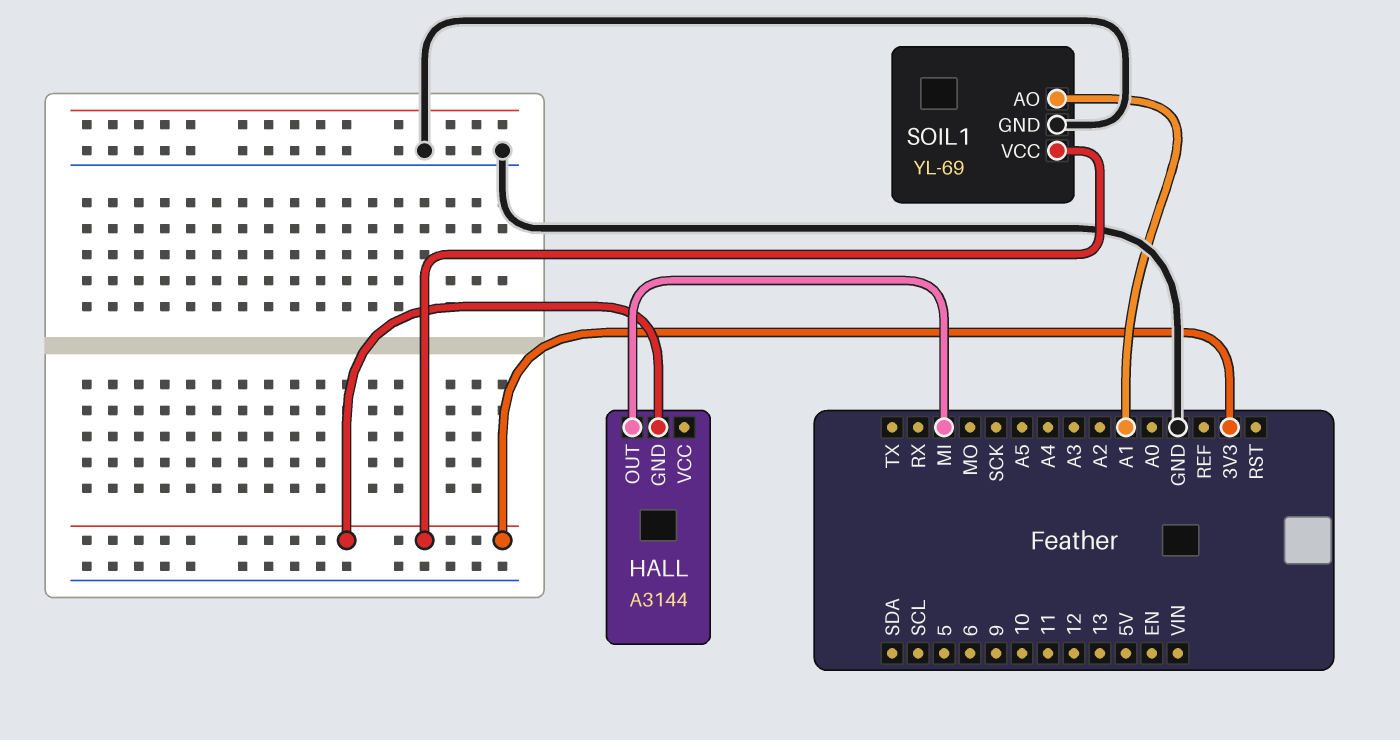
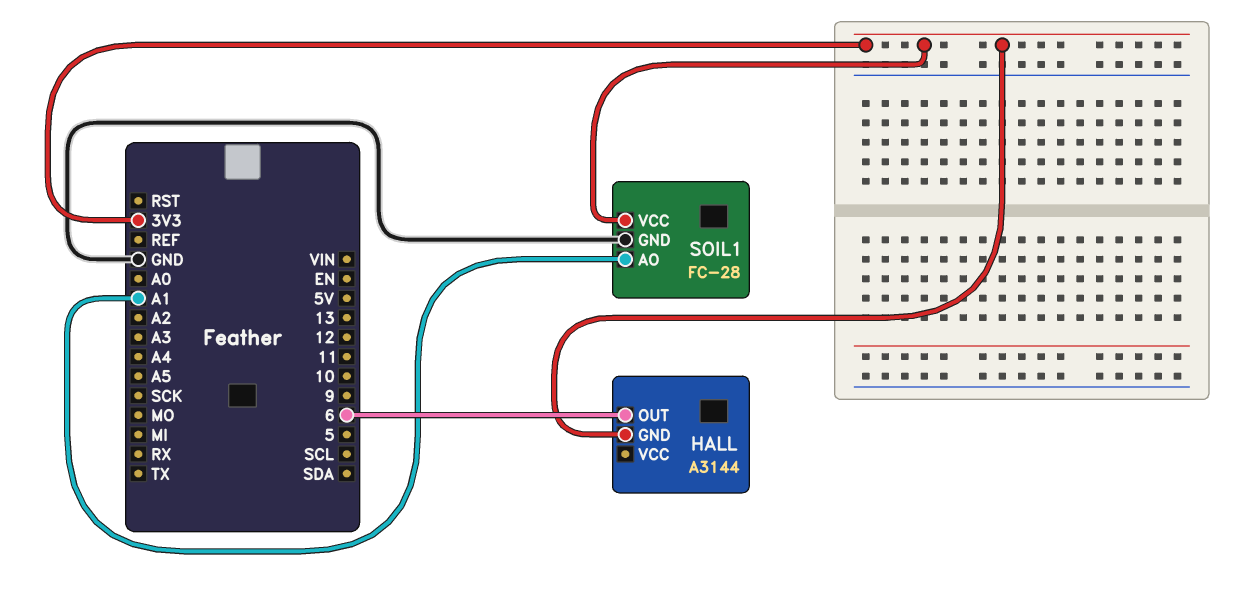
HALL pin OUT: MI -> 6
SOIL1: YL-69 -> FC-28

